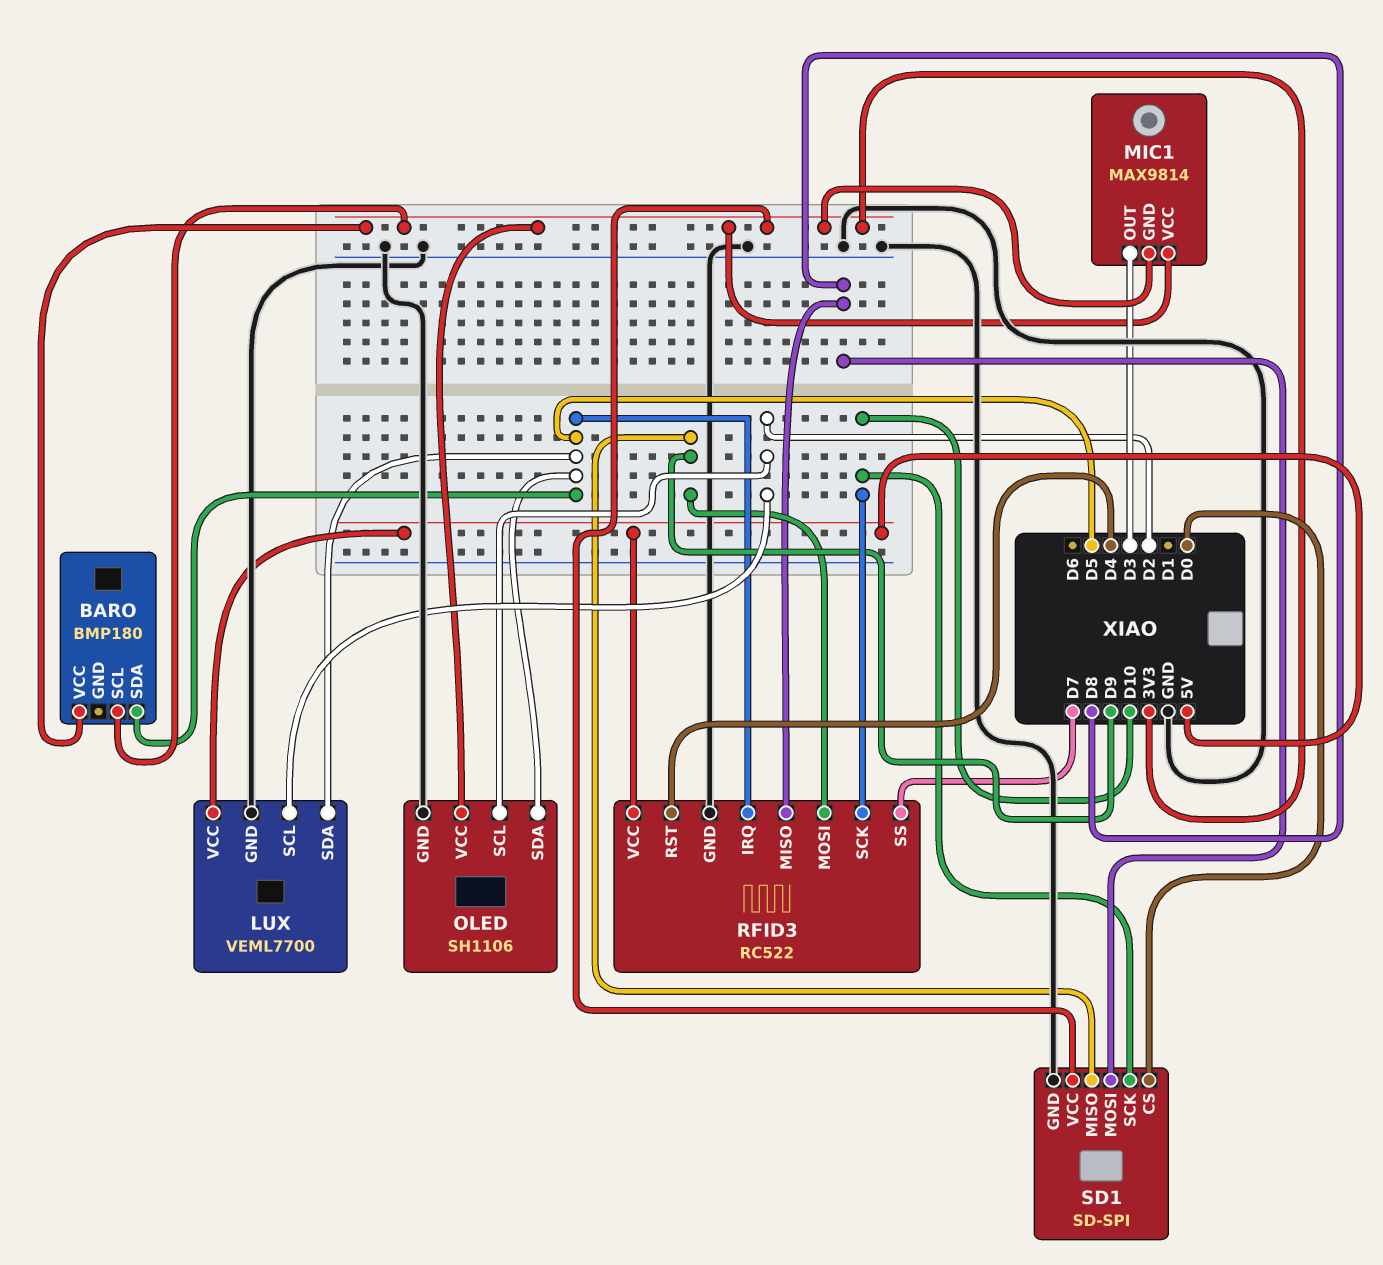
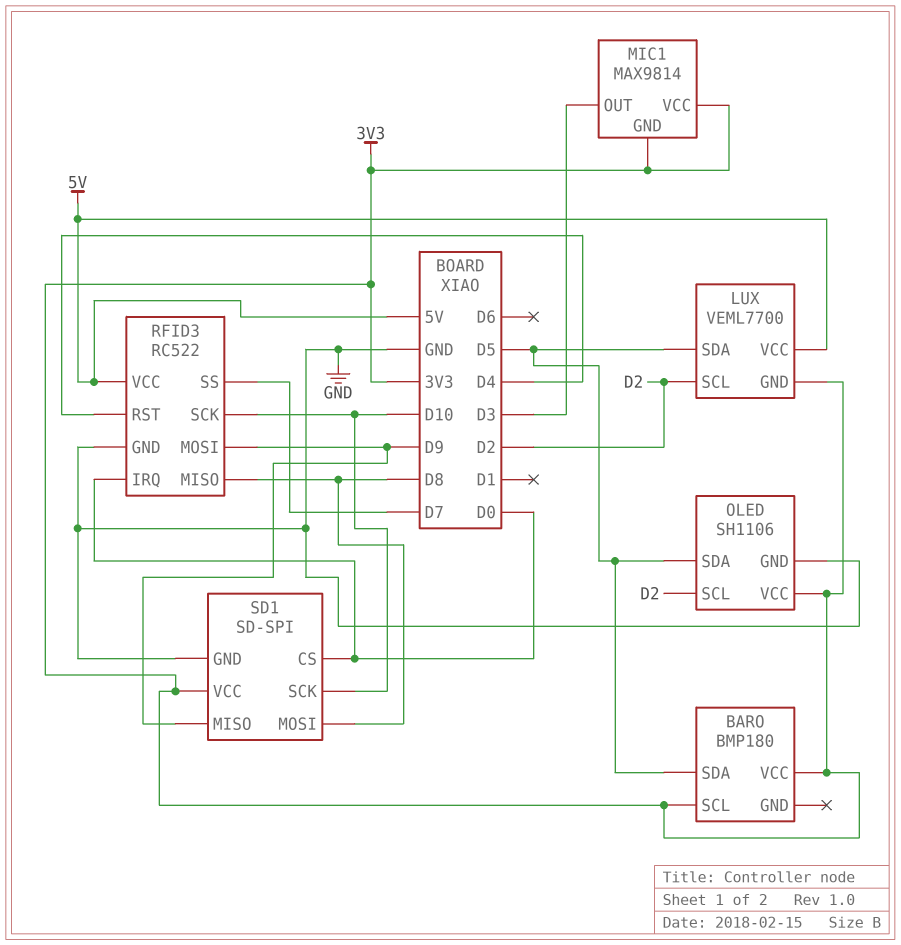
LUX pin GND: GND -> 3V3
RFID3 pin IRQ: D5 -> D0

